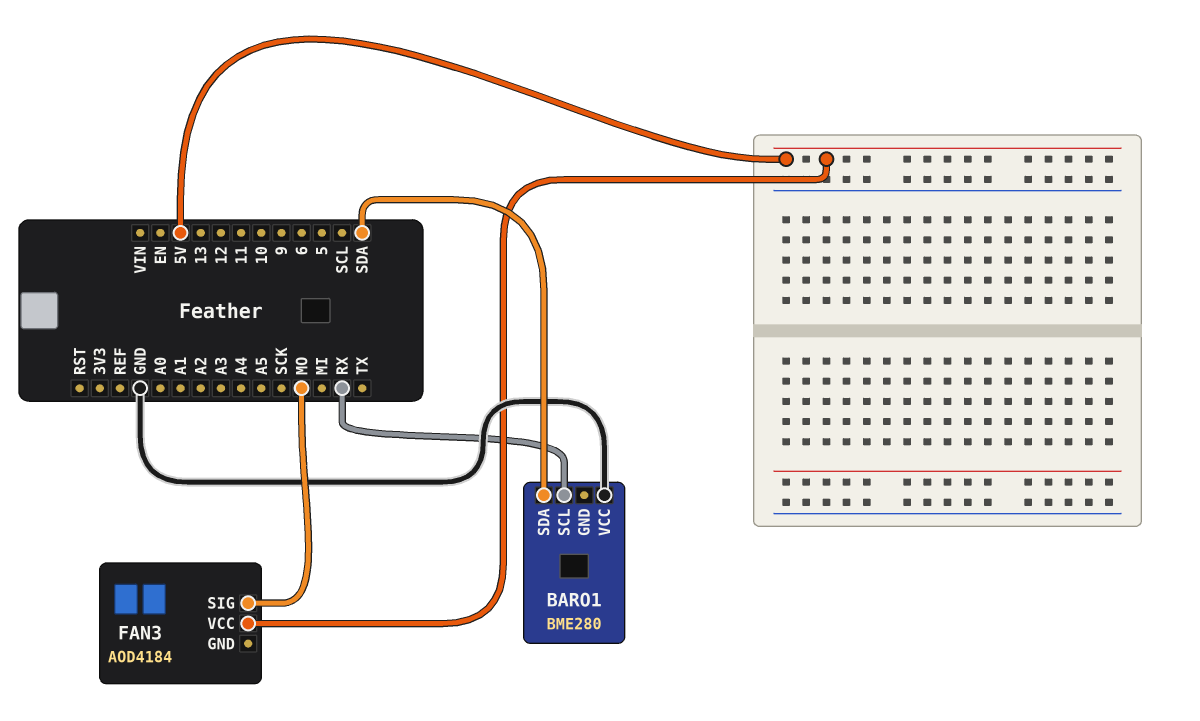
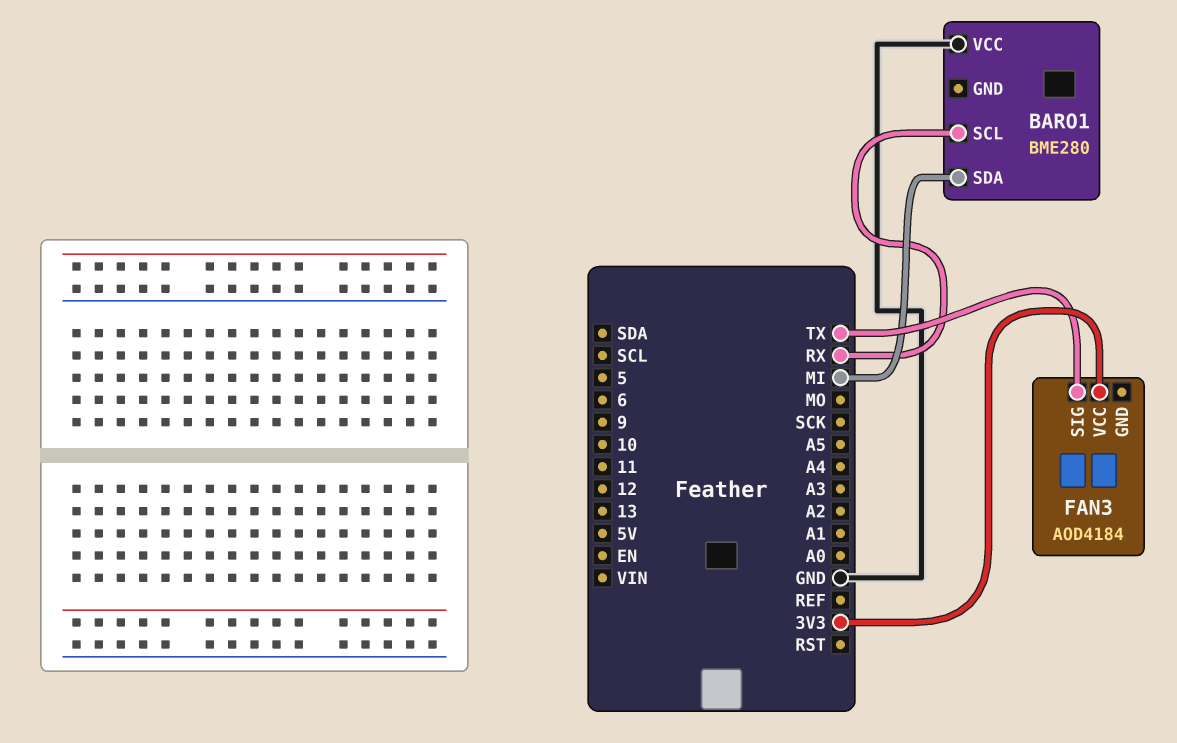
BARO1 pin SDA: SDA -> MI
FAN3 pin SIG: MO -> TX
FAN3 pin VCC: 5V -> 3V3

